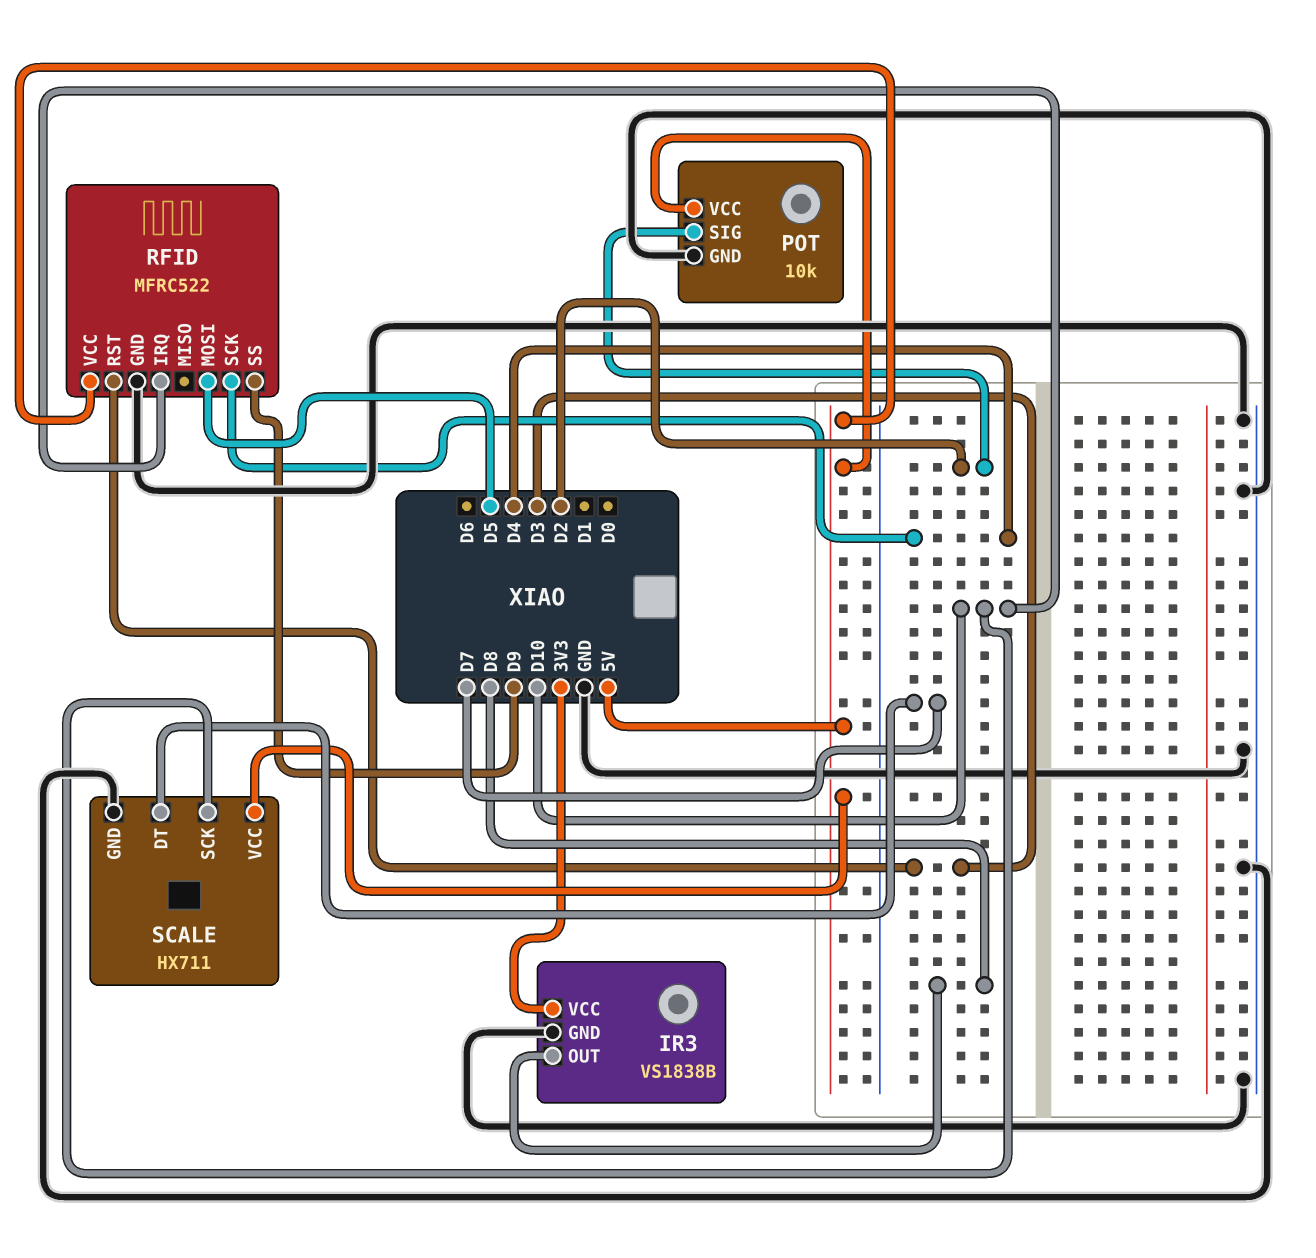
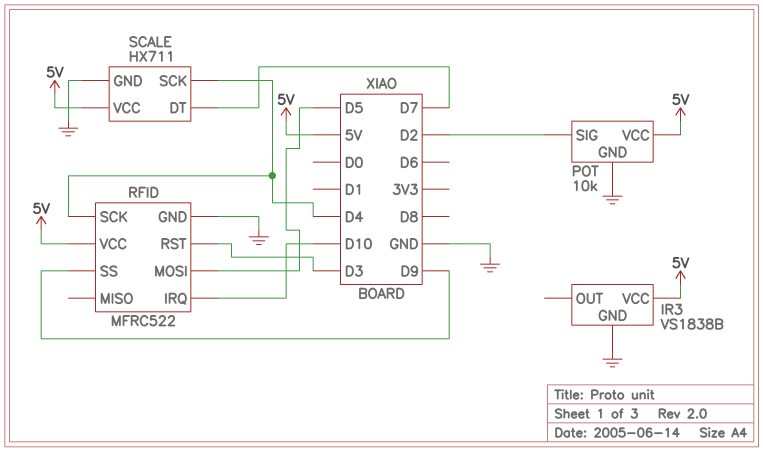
IR3 pin OUT: D8 -> none
IR3 pin VCC: 3V3 -> 5V
SCALE pin SCK: D10 -> D4

